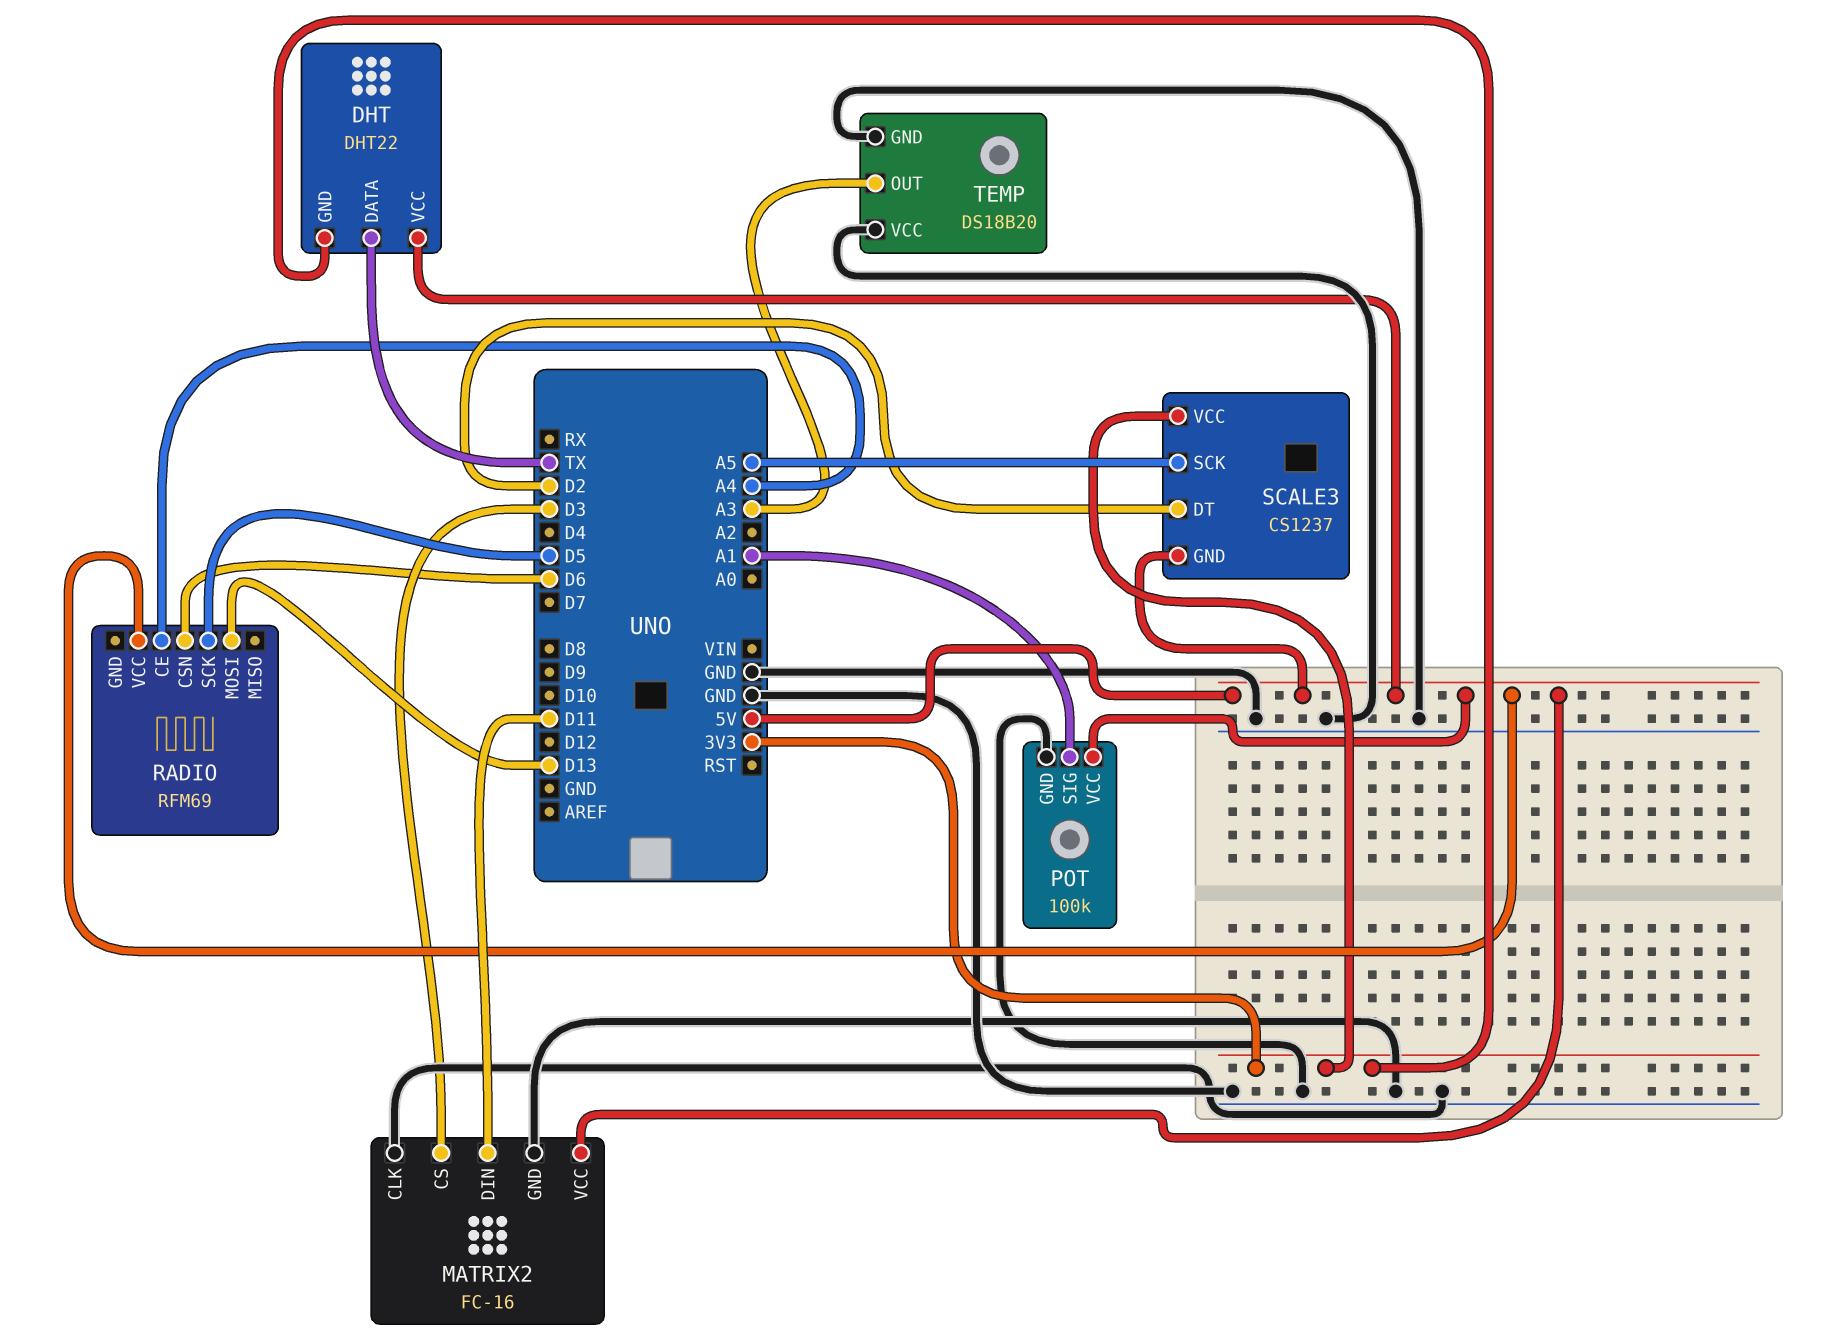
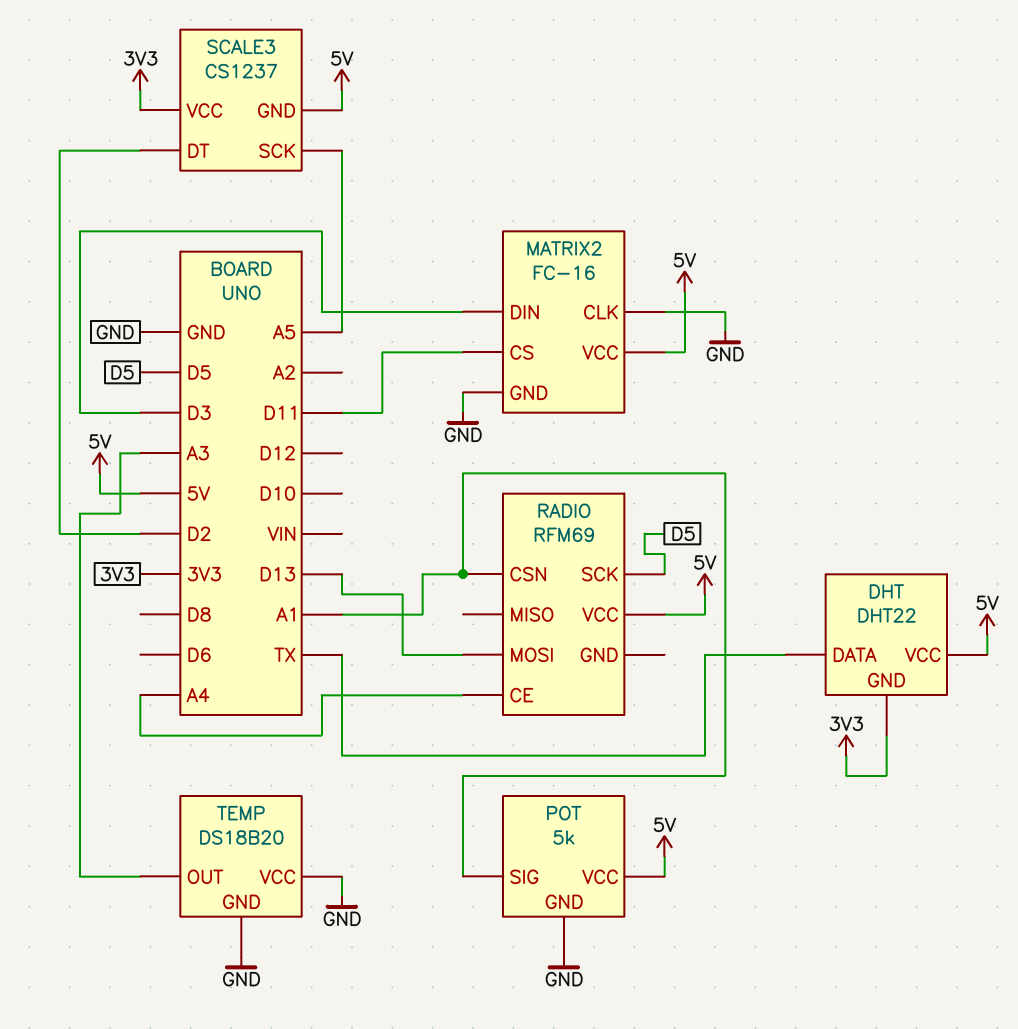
MATRIX2 pin CS: D3 -> D11
MATRIX2 pin DIN: D11 -> D3
POT: 100k -> 5k
RADIO pin CSN: D6 -> A1

